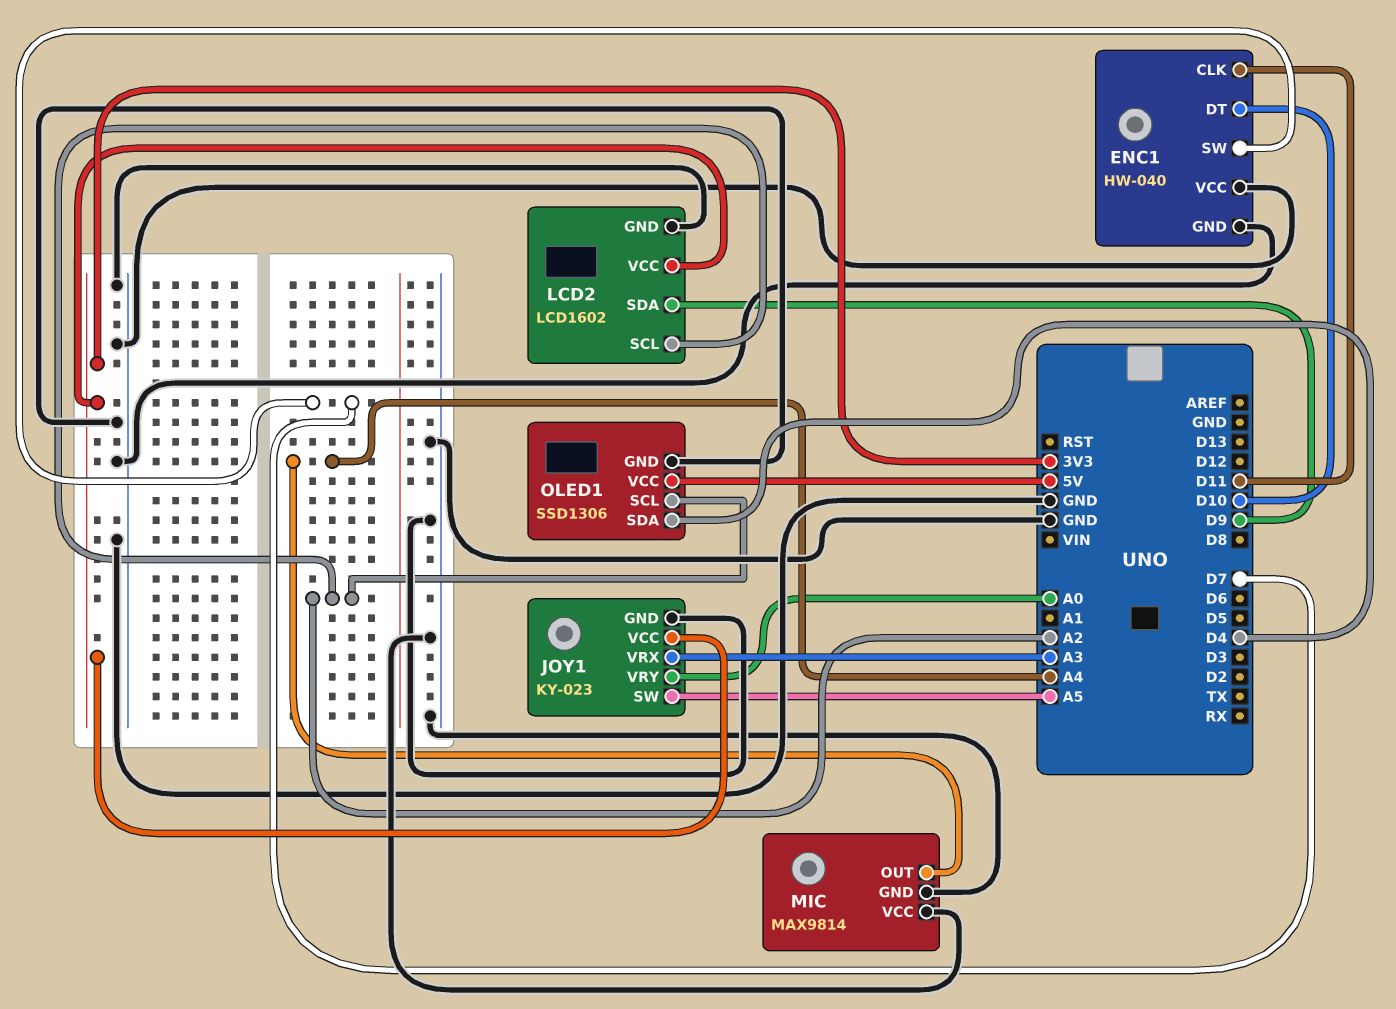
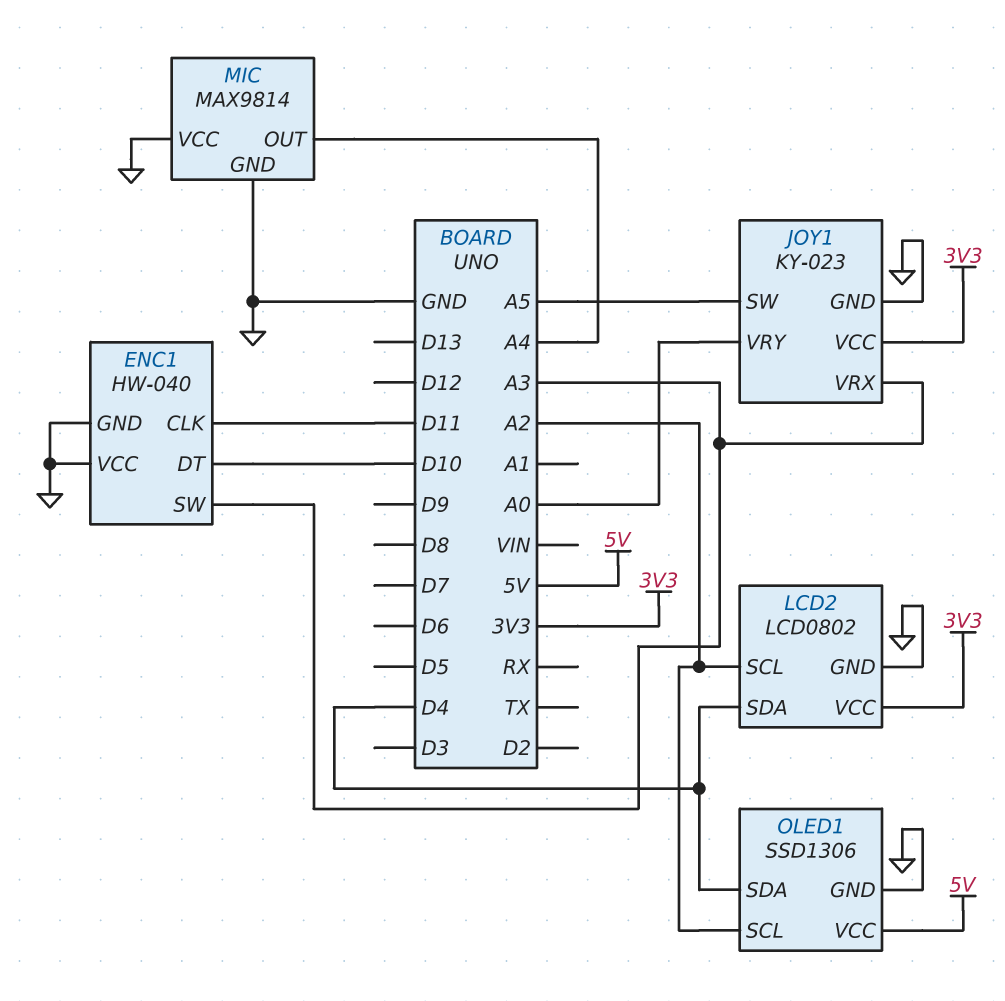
ENC1 pin SW: D7 -> A3
LCD2: LCD1602 -> LCD0802
LCD2 pin SDA: D9 -> D4

